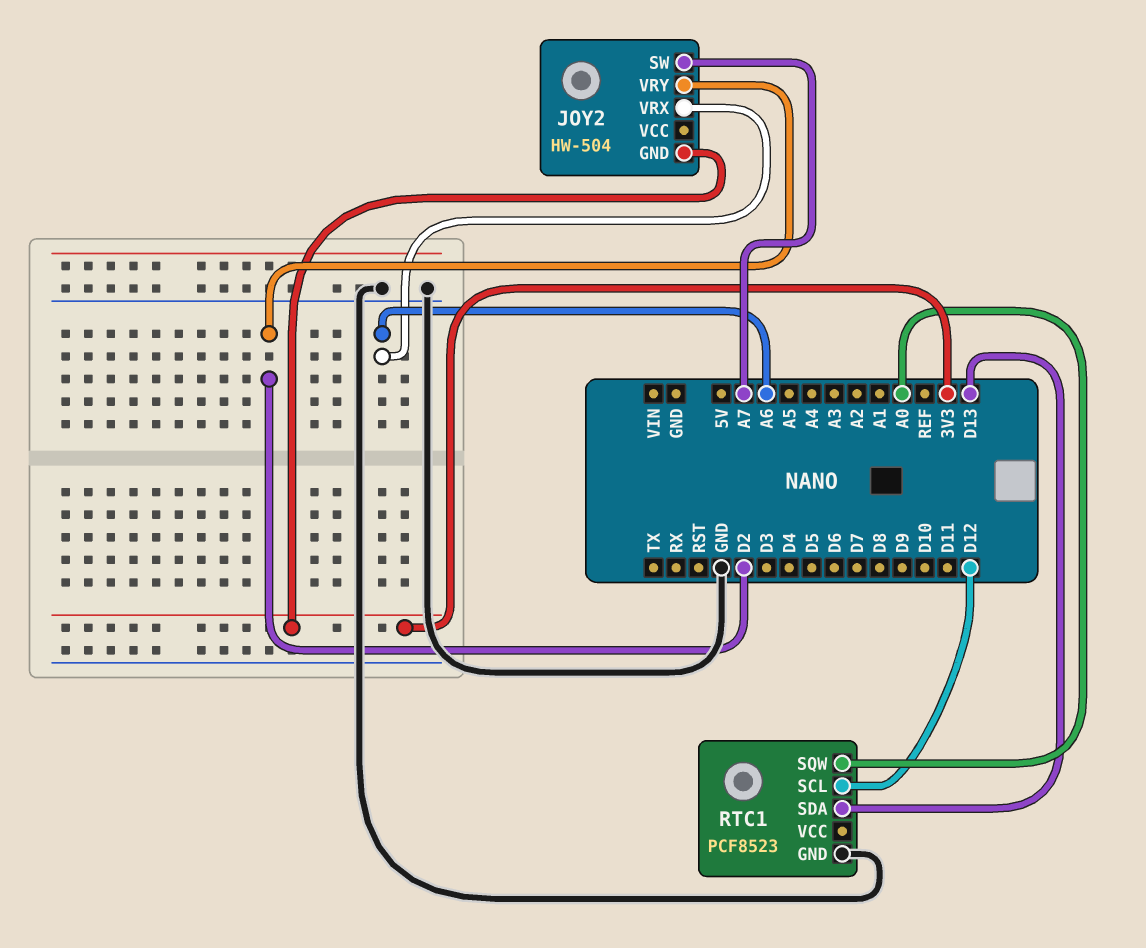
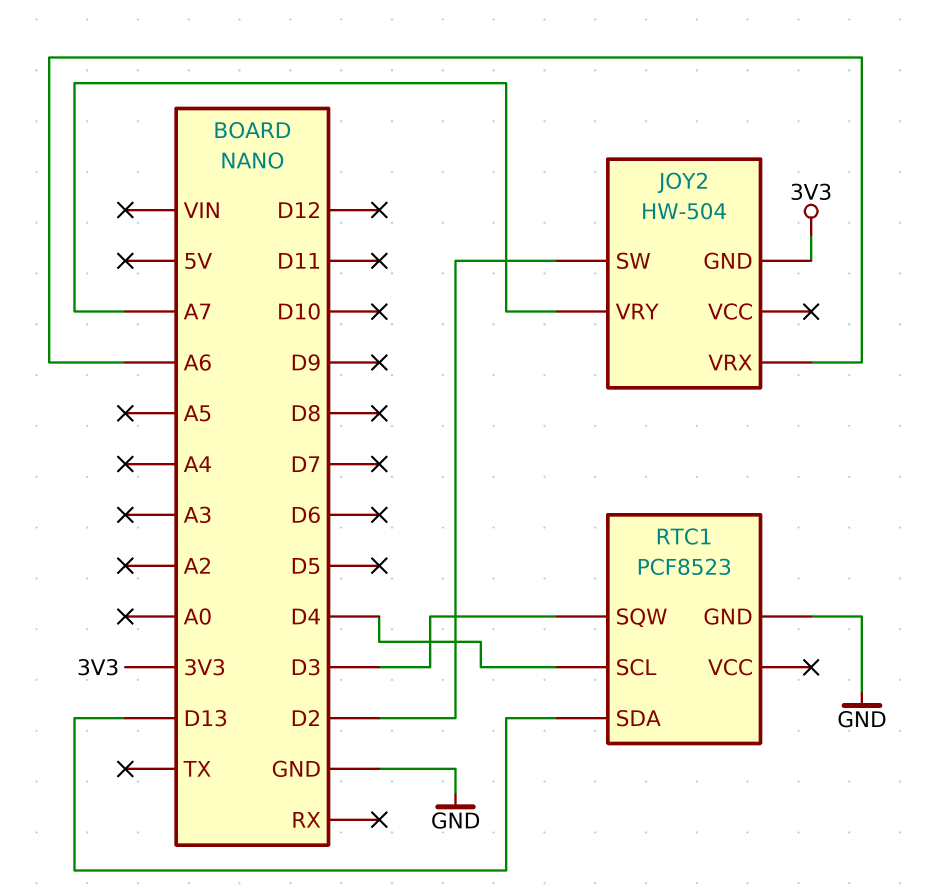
JOY2 pin SW: A7 -> D2
JOY2 pin VRY: D2 -> A7
RTC1 pin SCL: D12 -> D4
RTC1 pin SQW: A0 -> D3

